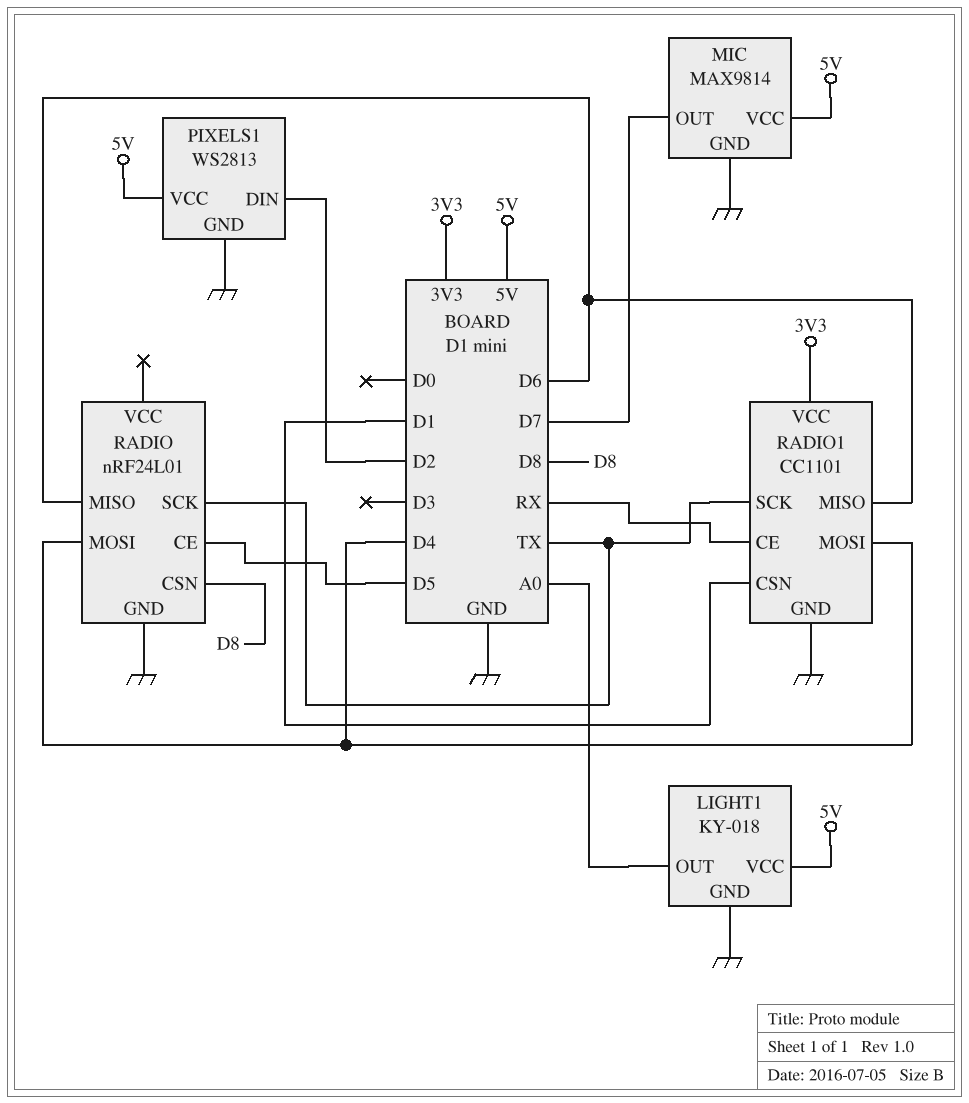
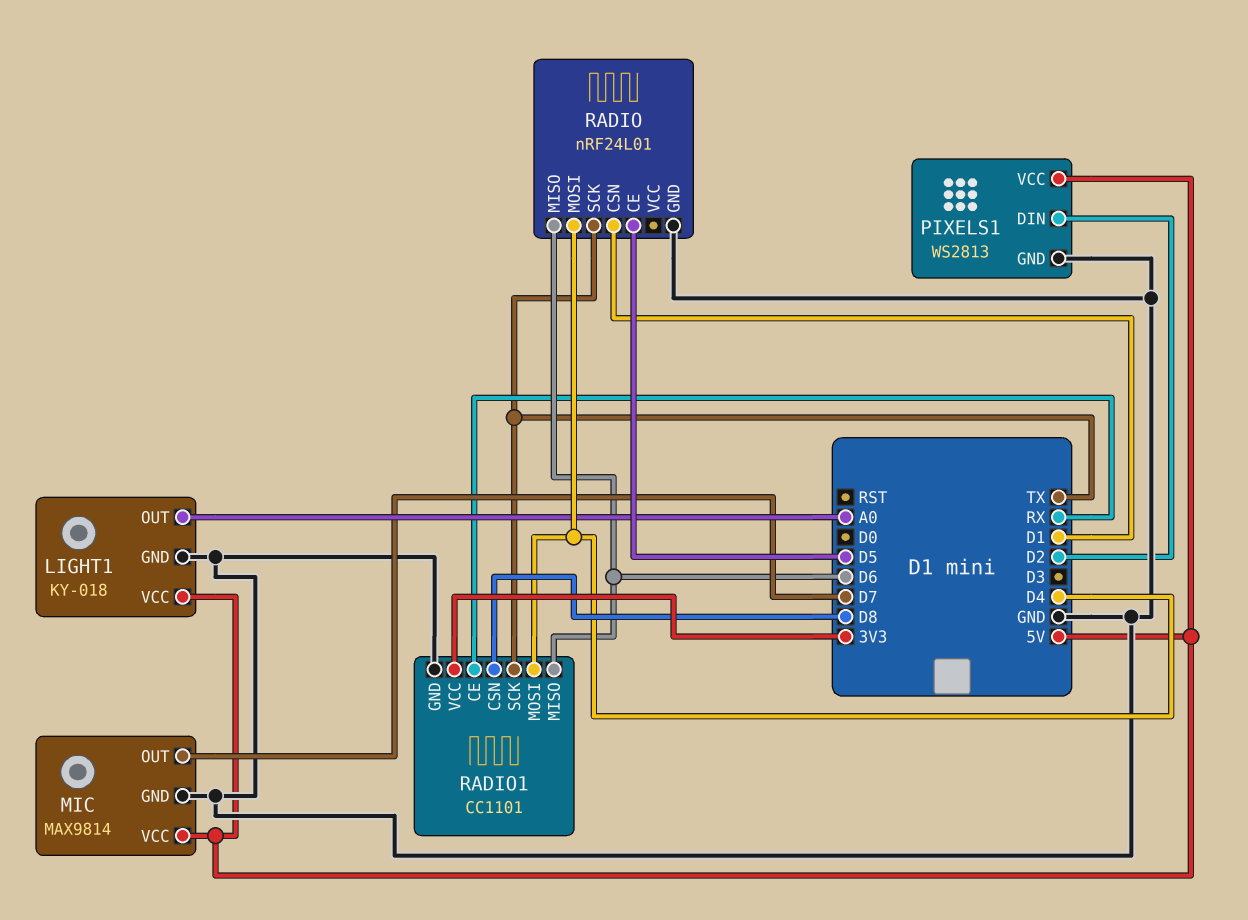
RADIO pin CSN: D8 -> D1
RADIO1 pin CSN: D1 -> D8

